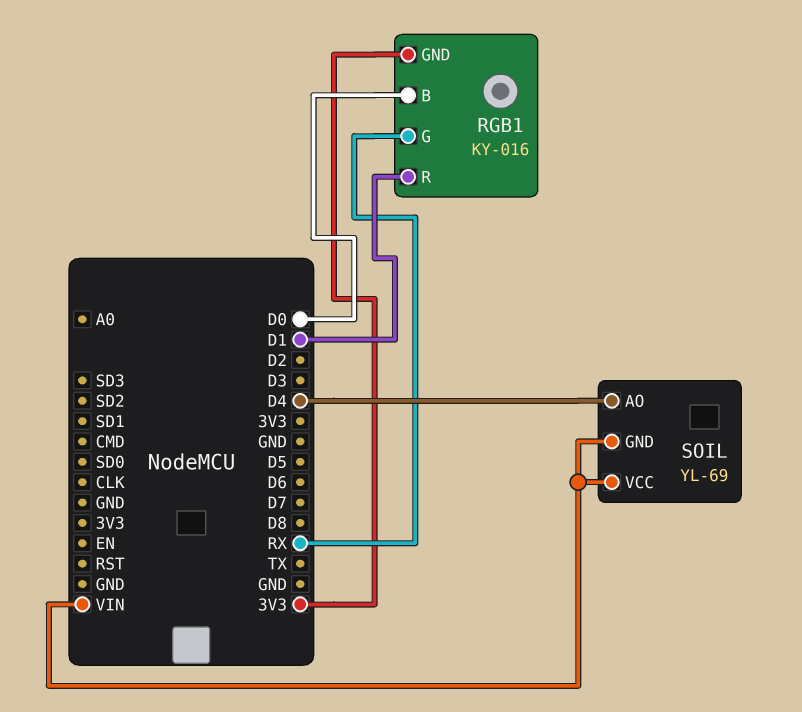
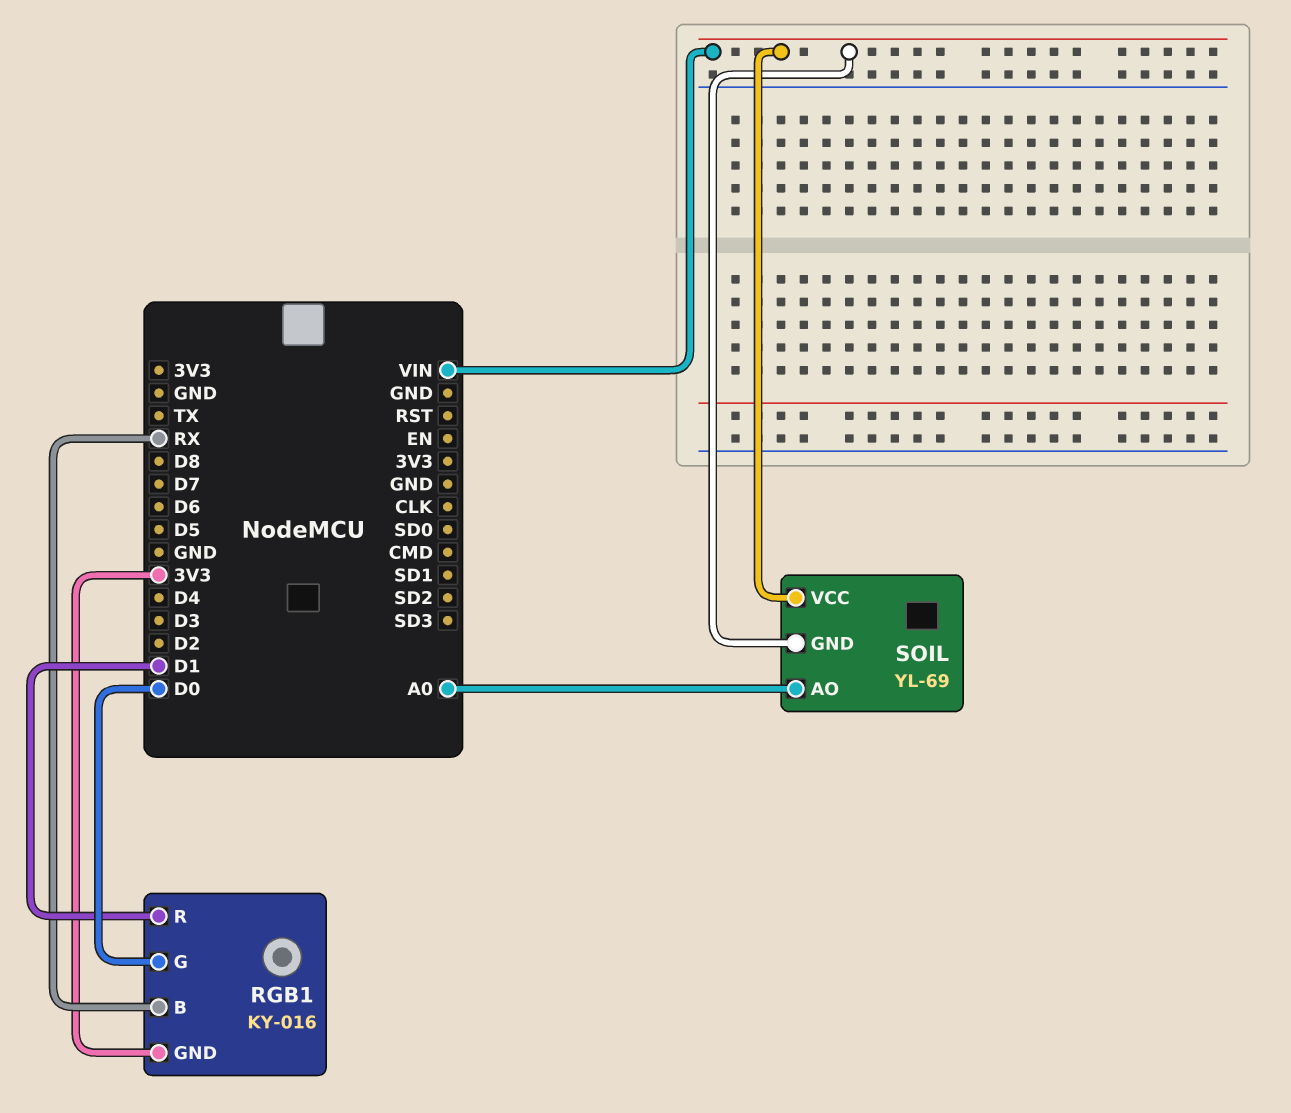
RGB1 pin B: D0 -> RX
RGB1 pin G: RX -> D0
SOIL pin AO: D4 -> A0

